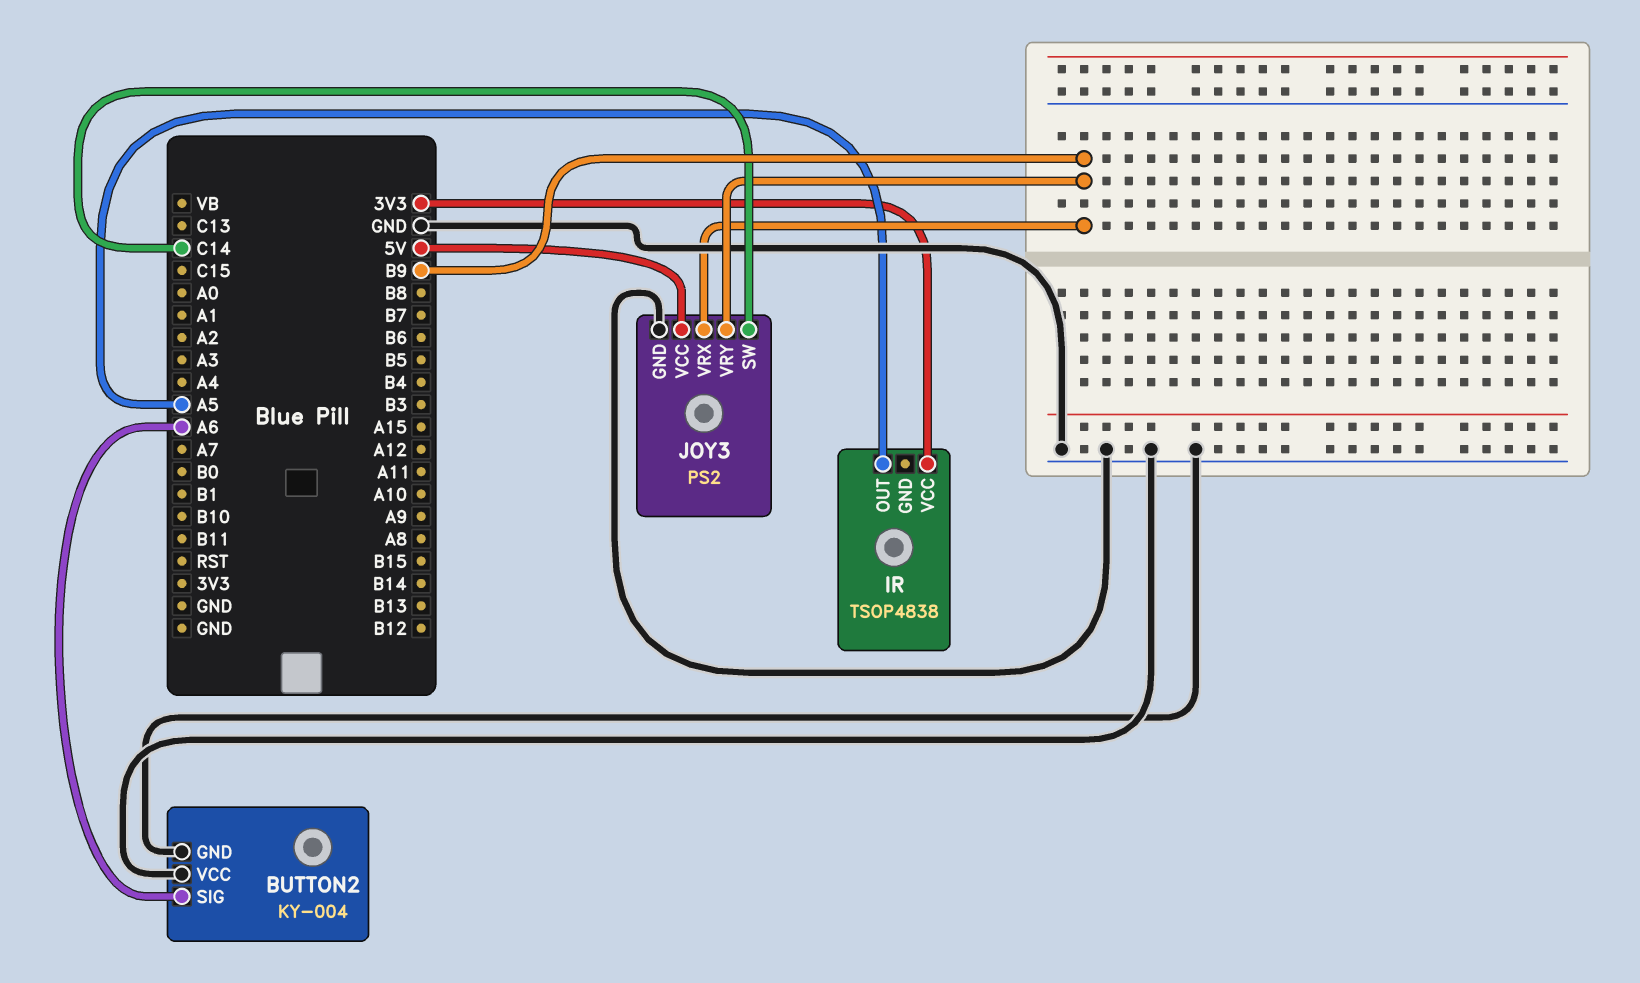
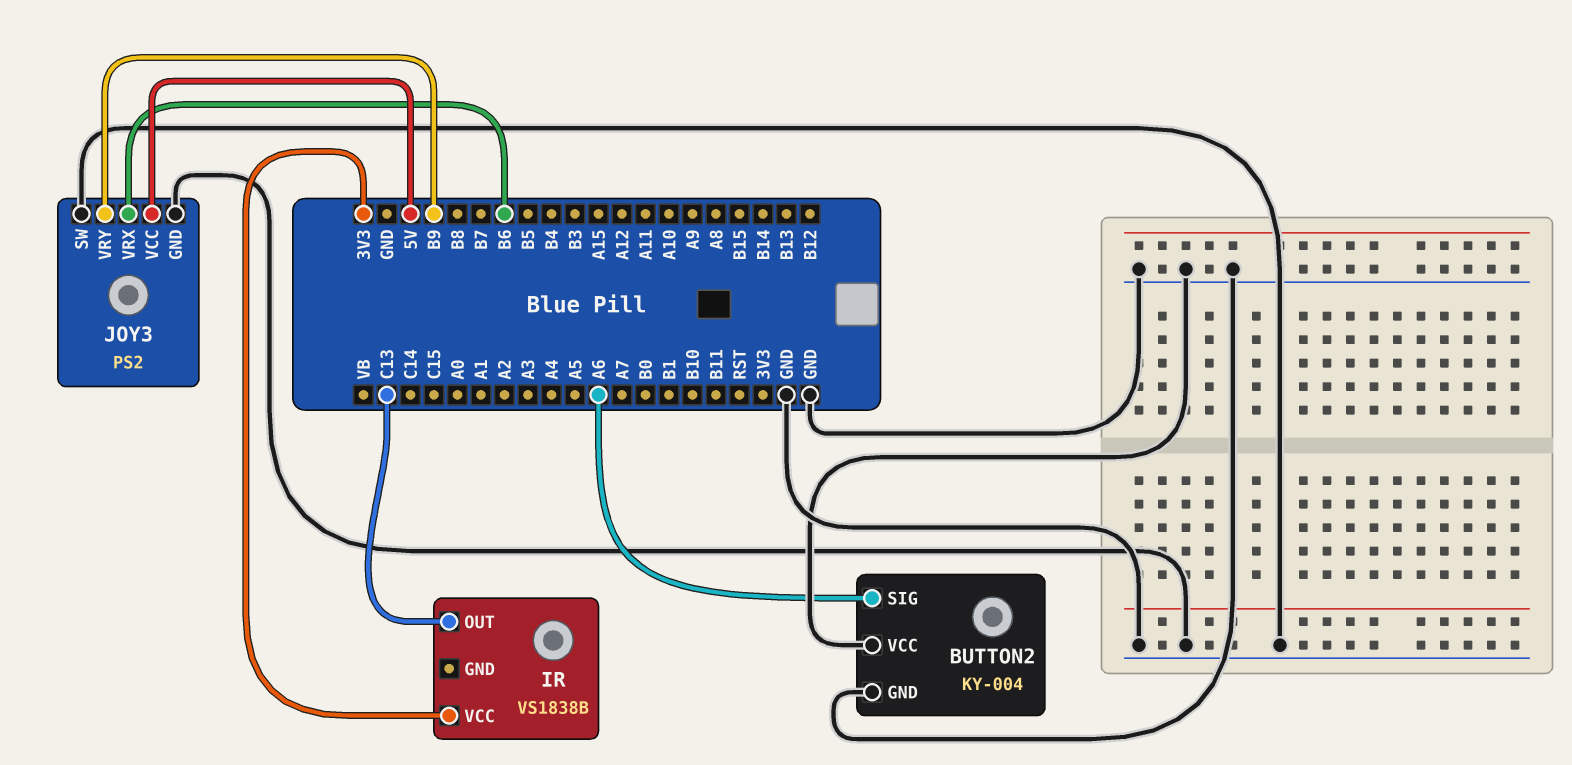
IR: TSOP4838 -> VS1838B
IR pin OUT: A5 -> C13
JOY3 pin SW: C14 -> GND
JOY3 pin VRX: B9 -> B6

